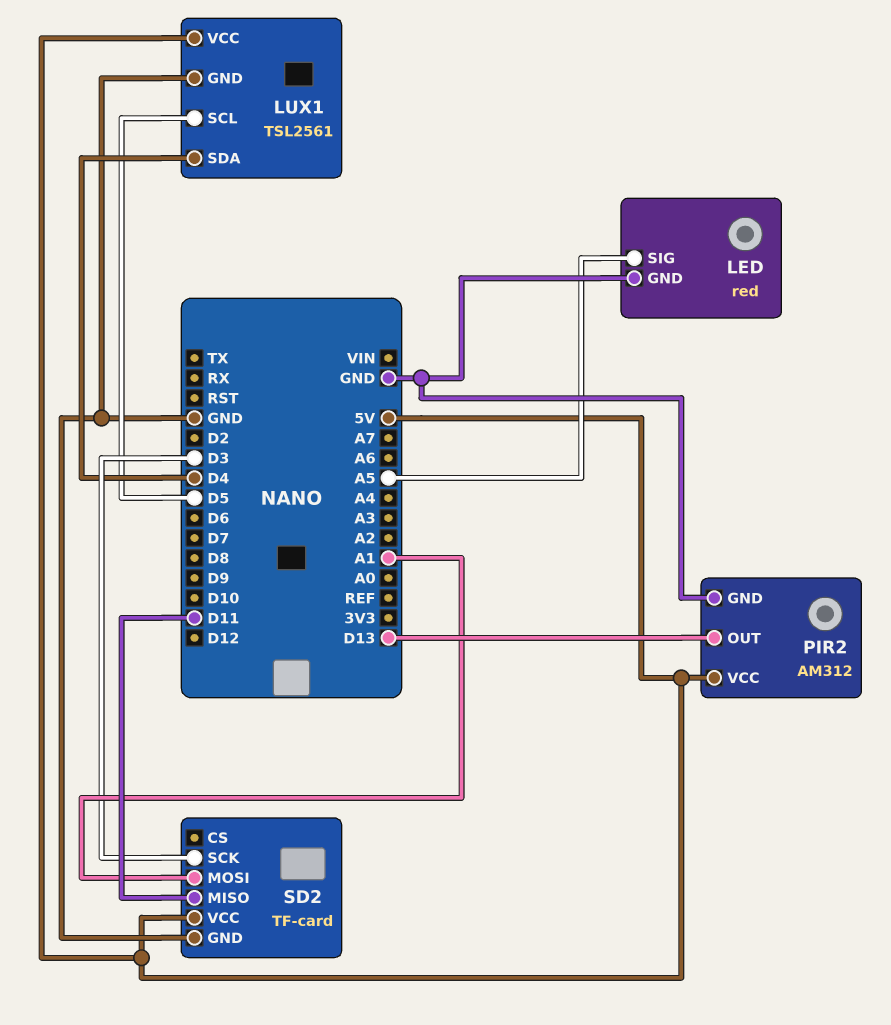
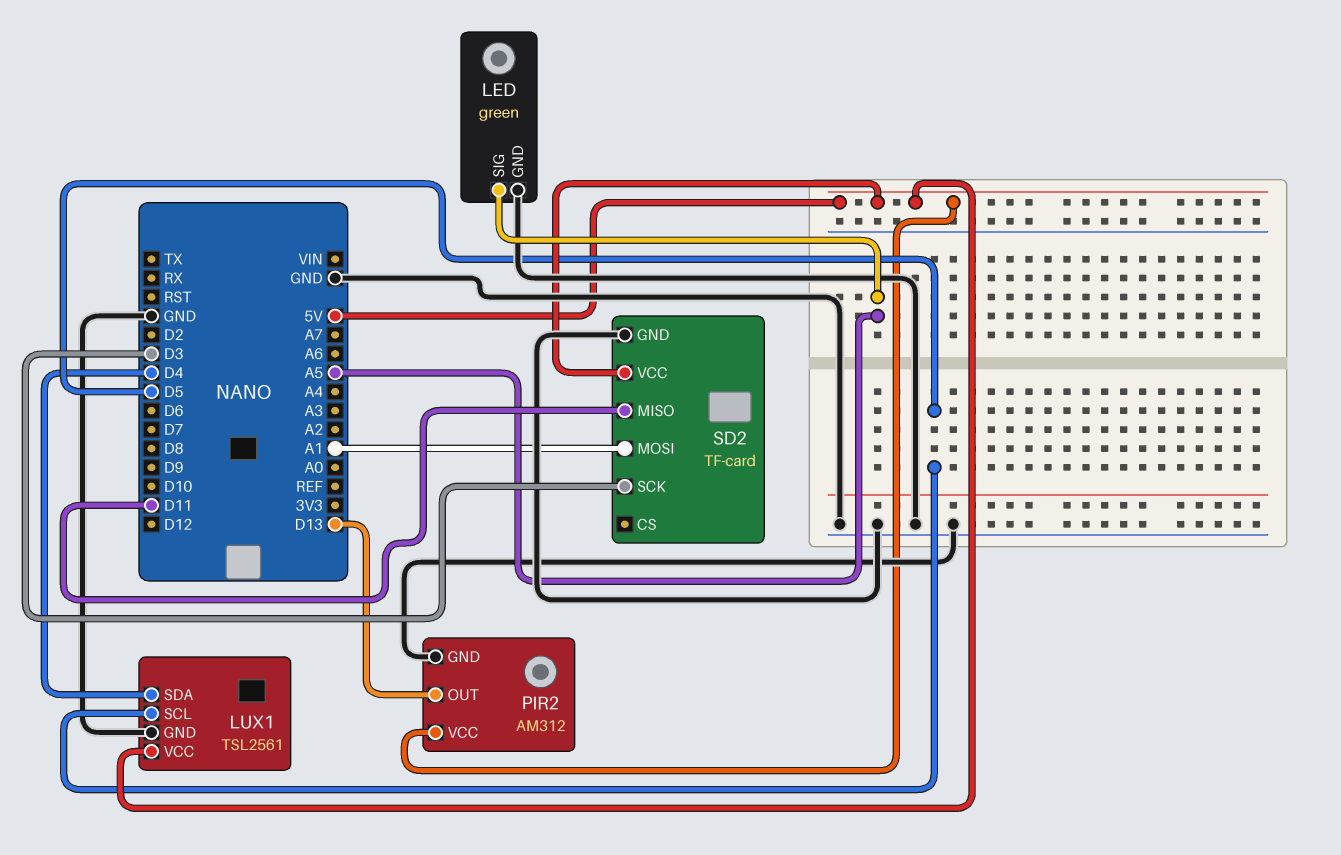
LED: red -> green

